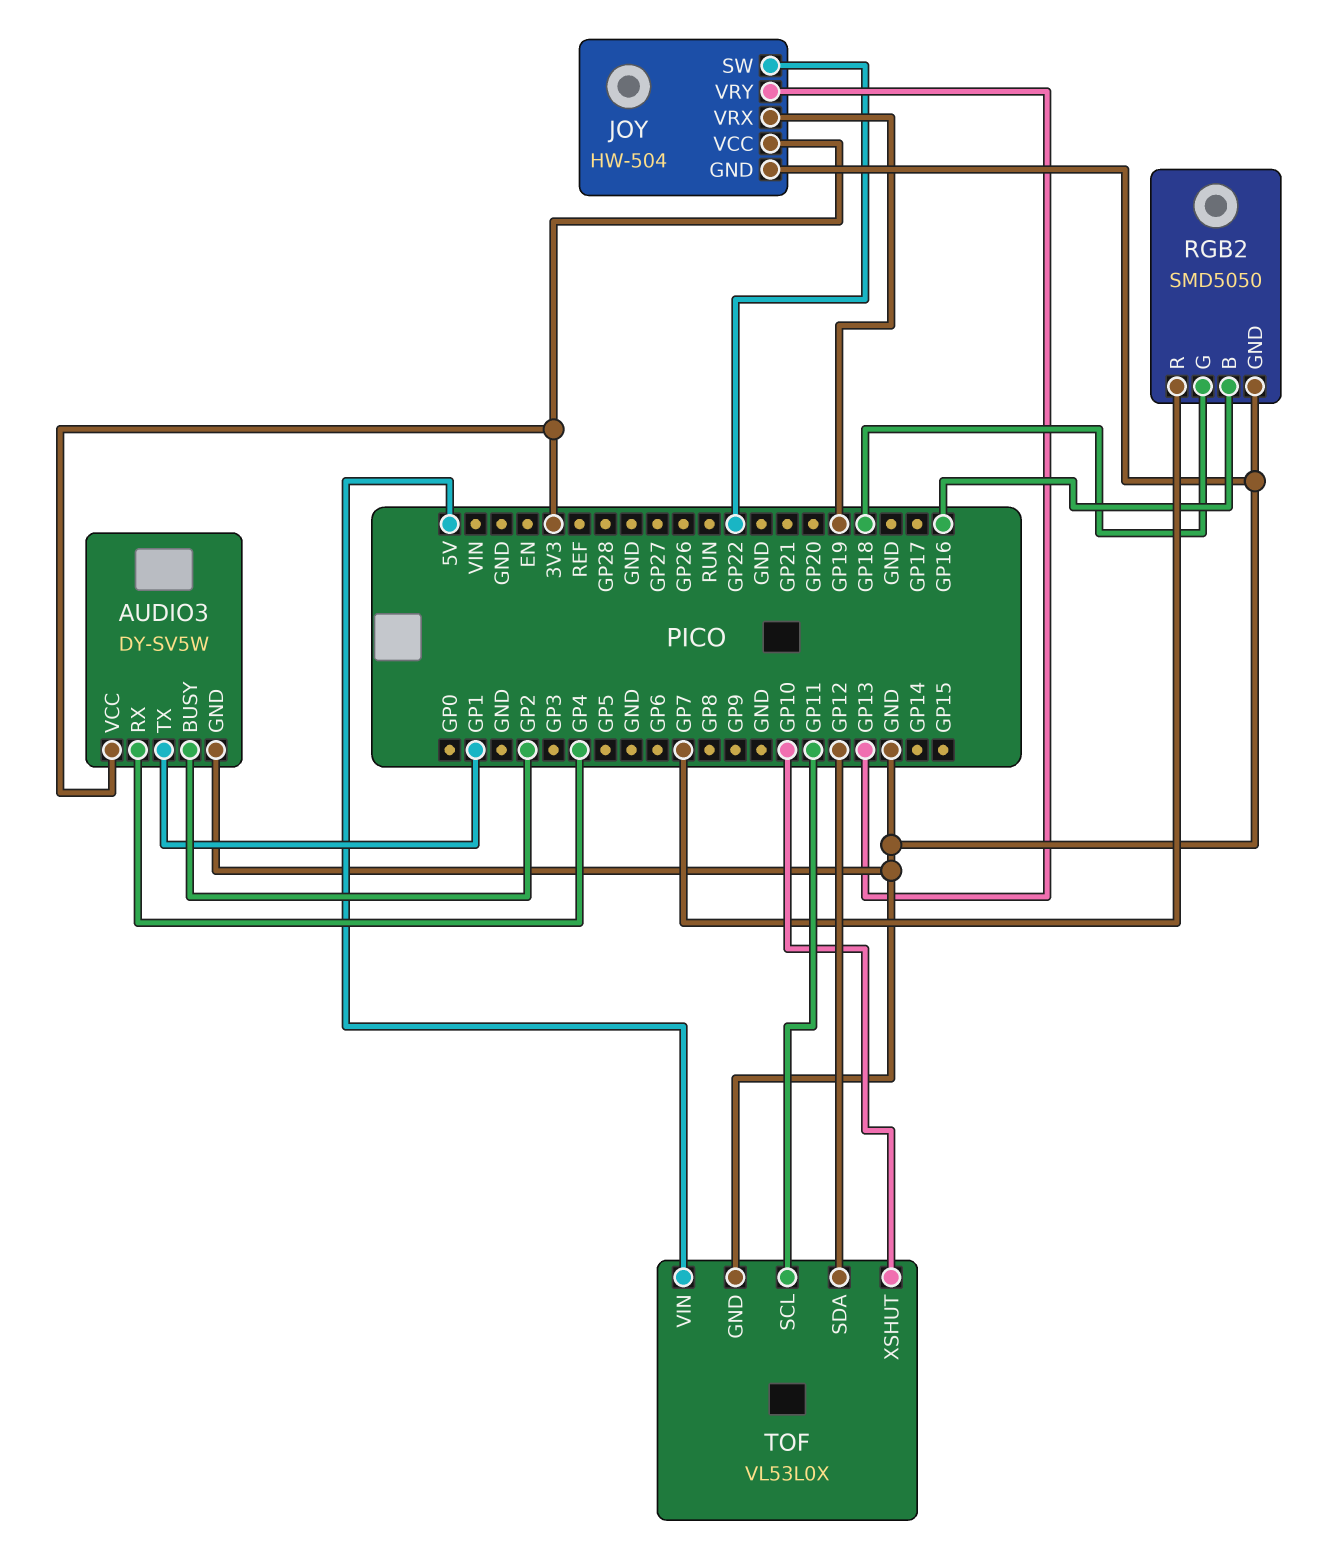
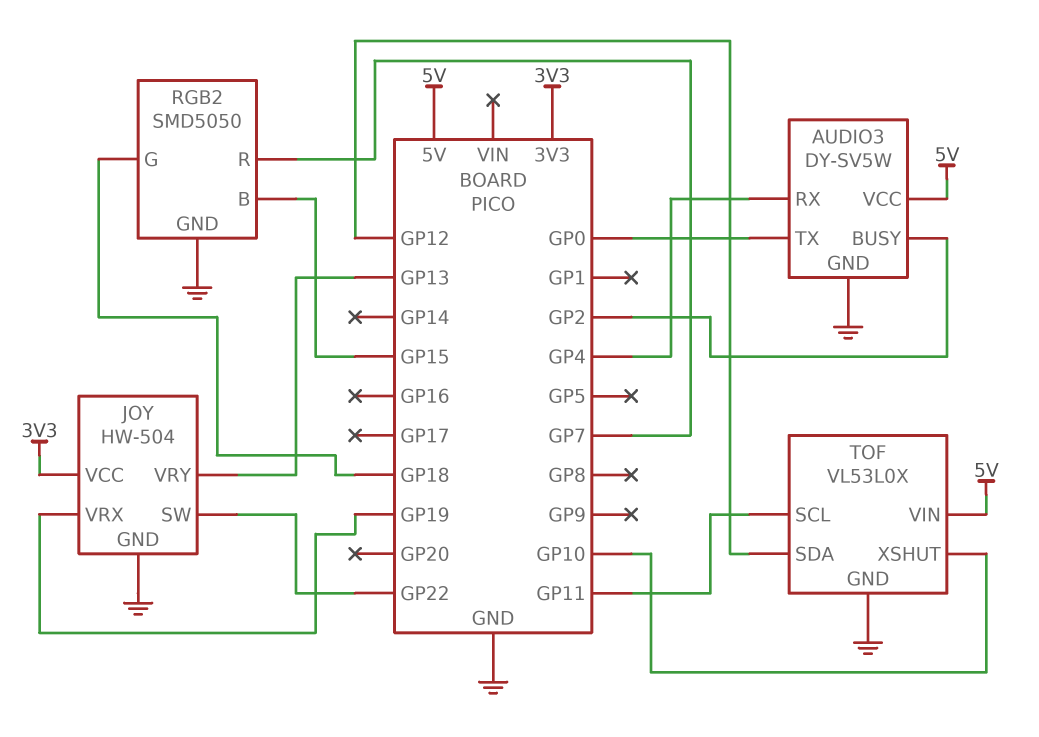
AUDIO3 pin TX: GP1 -> GP0
AUDIO3 pin VCC: 3V3 -> 5V
RGB2 pin B: GP16 -> GP15

